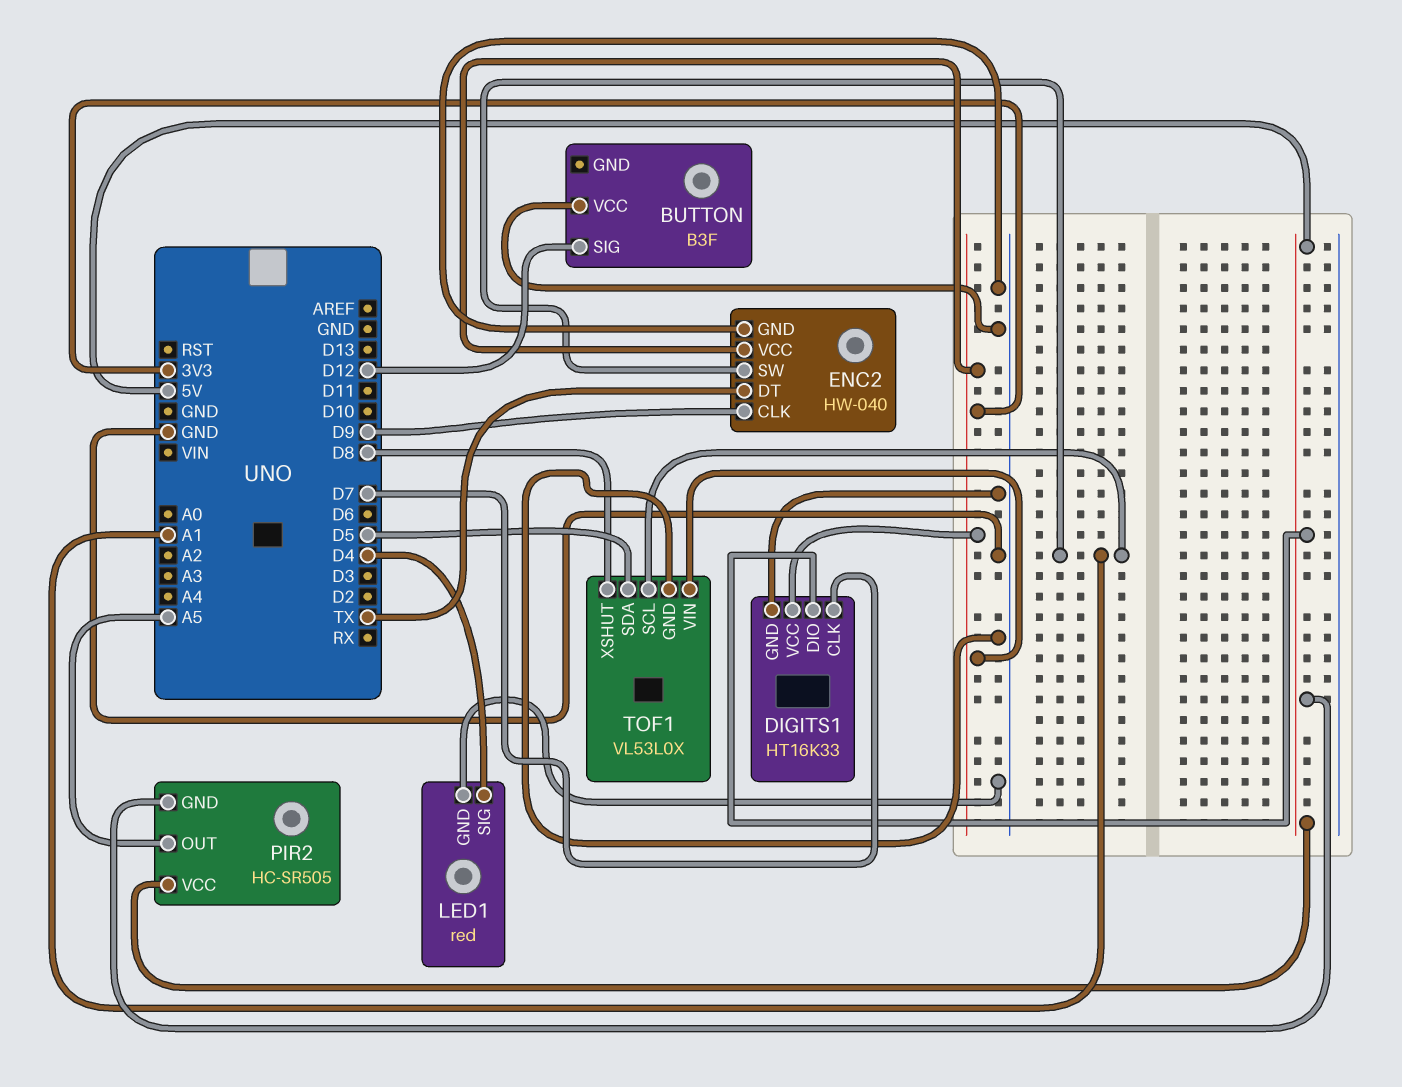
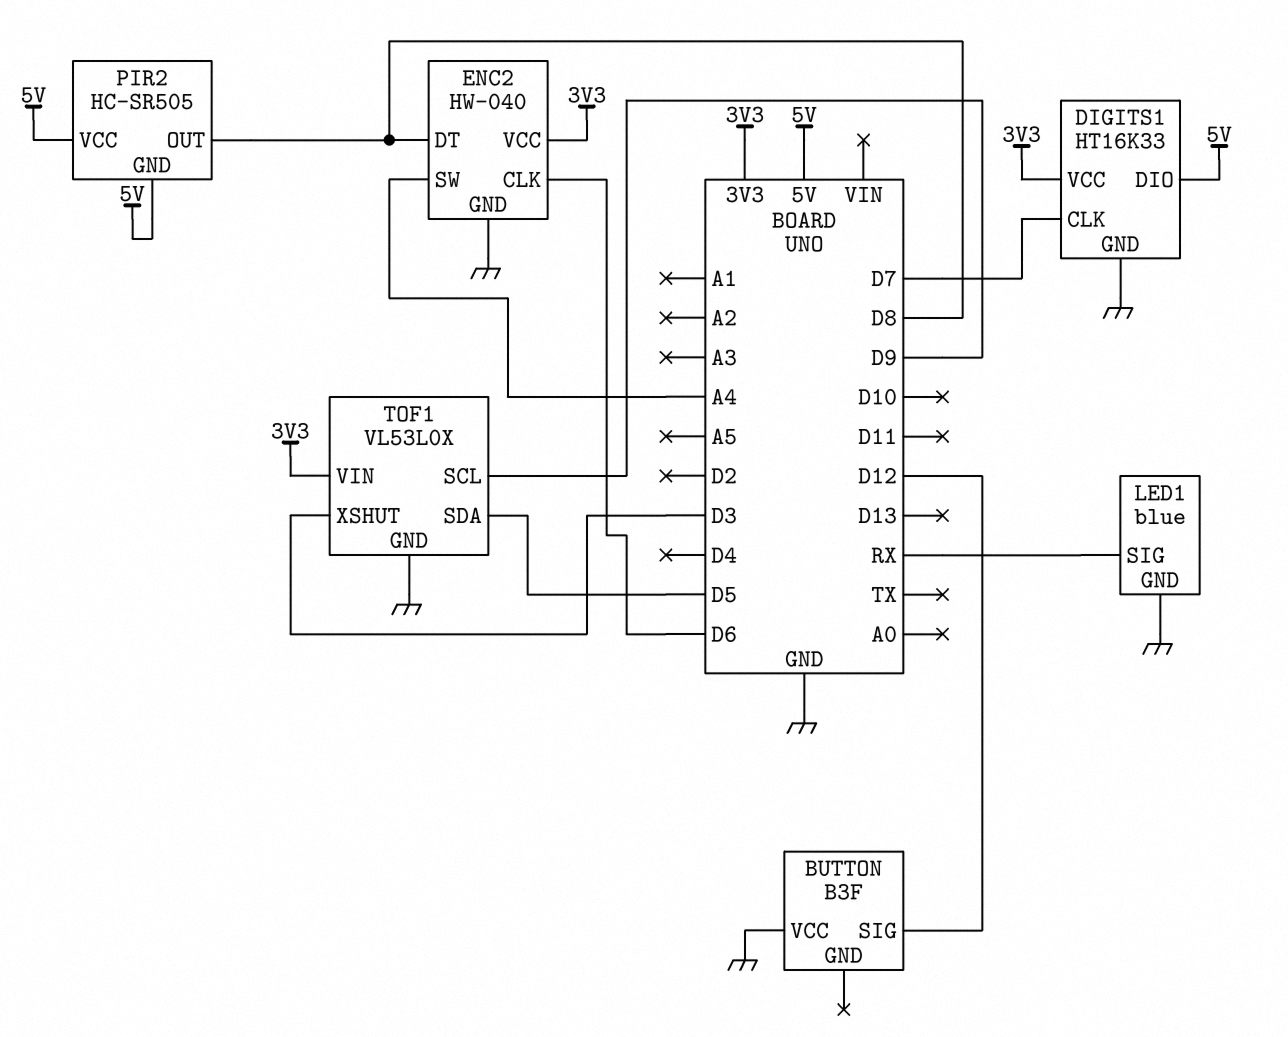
ENC2 pin CLK: D9 -> D6
ENC2 pin DT: TX -> D8
ENC2 pin SW: A1 -> A4
LED1: red -> blue
LED1 pin SIG: D4 -> RX
PIR2 pin OUT: A5 -> D8
TOF1 pin SCL: A1 -> D9
TOF1 pin XSHUT: D8 -> D3

